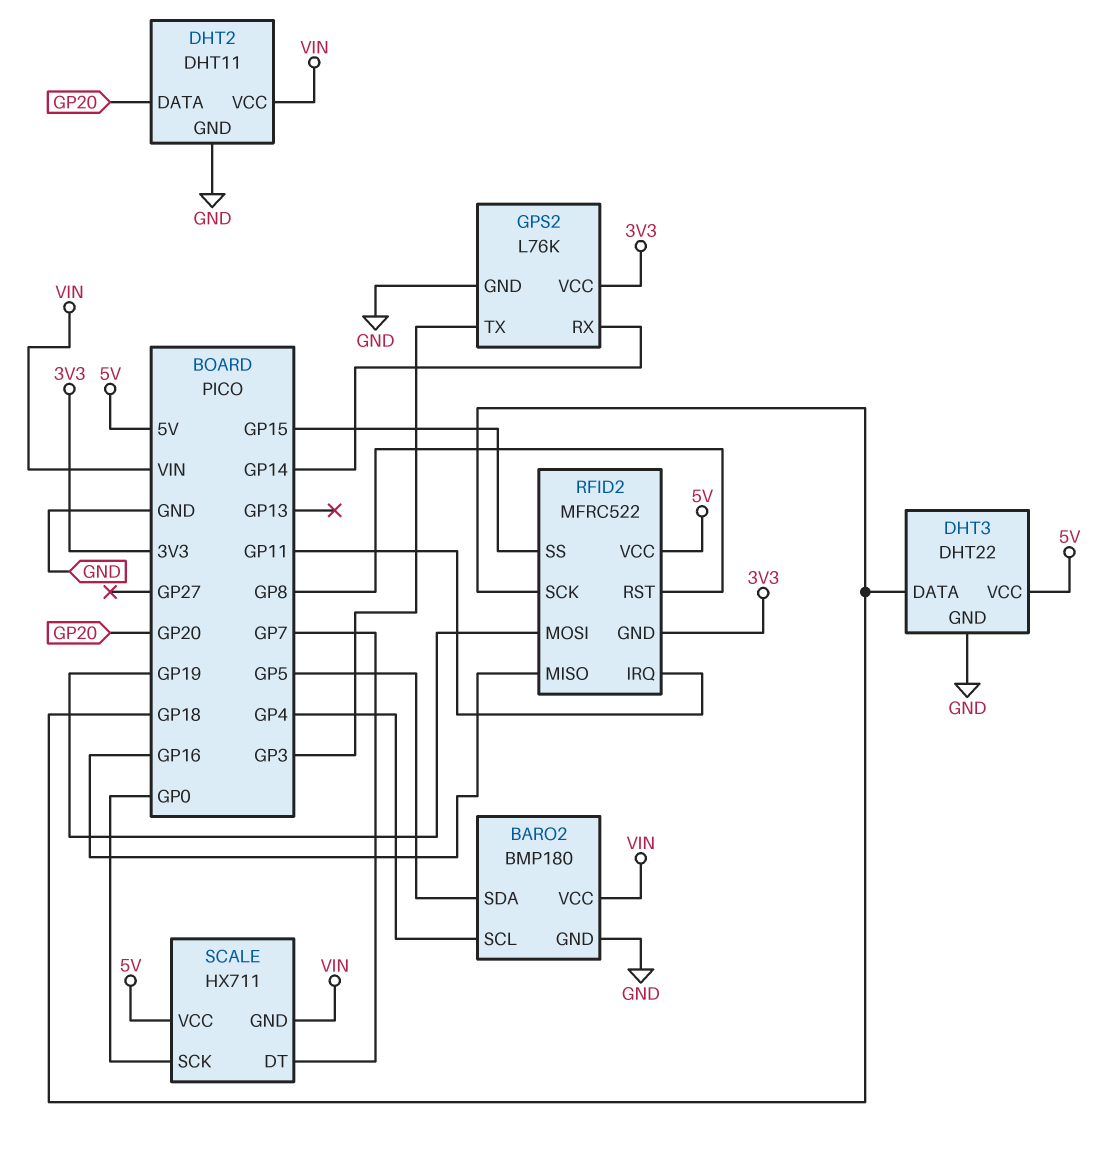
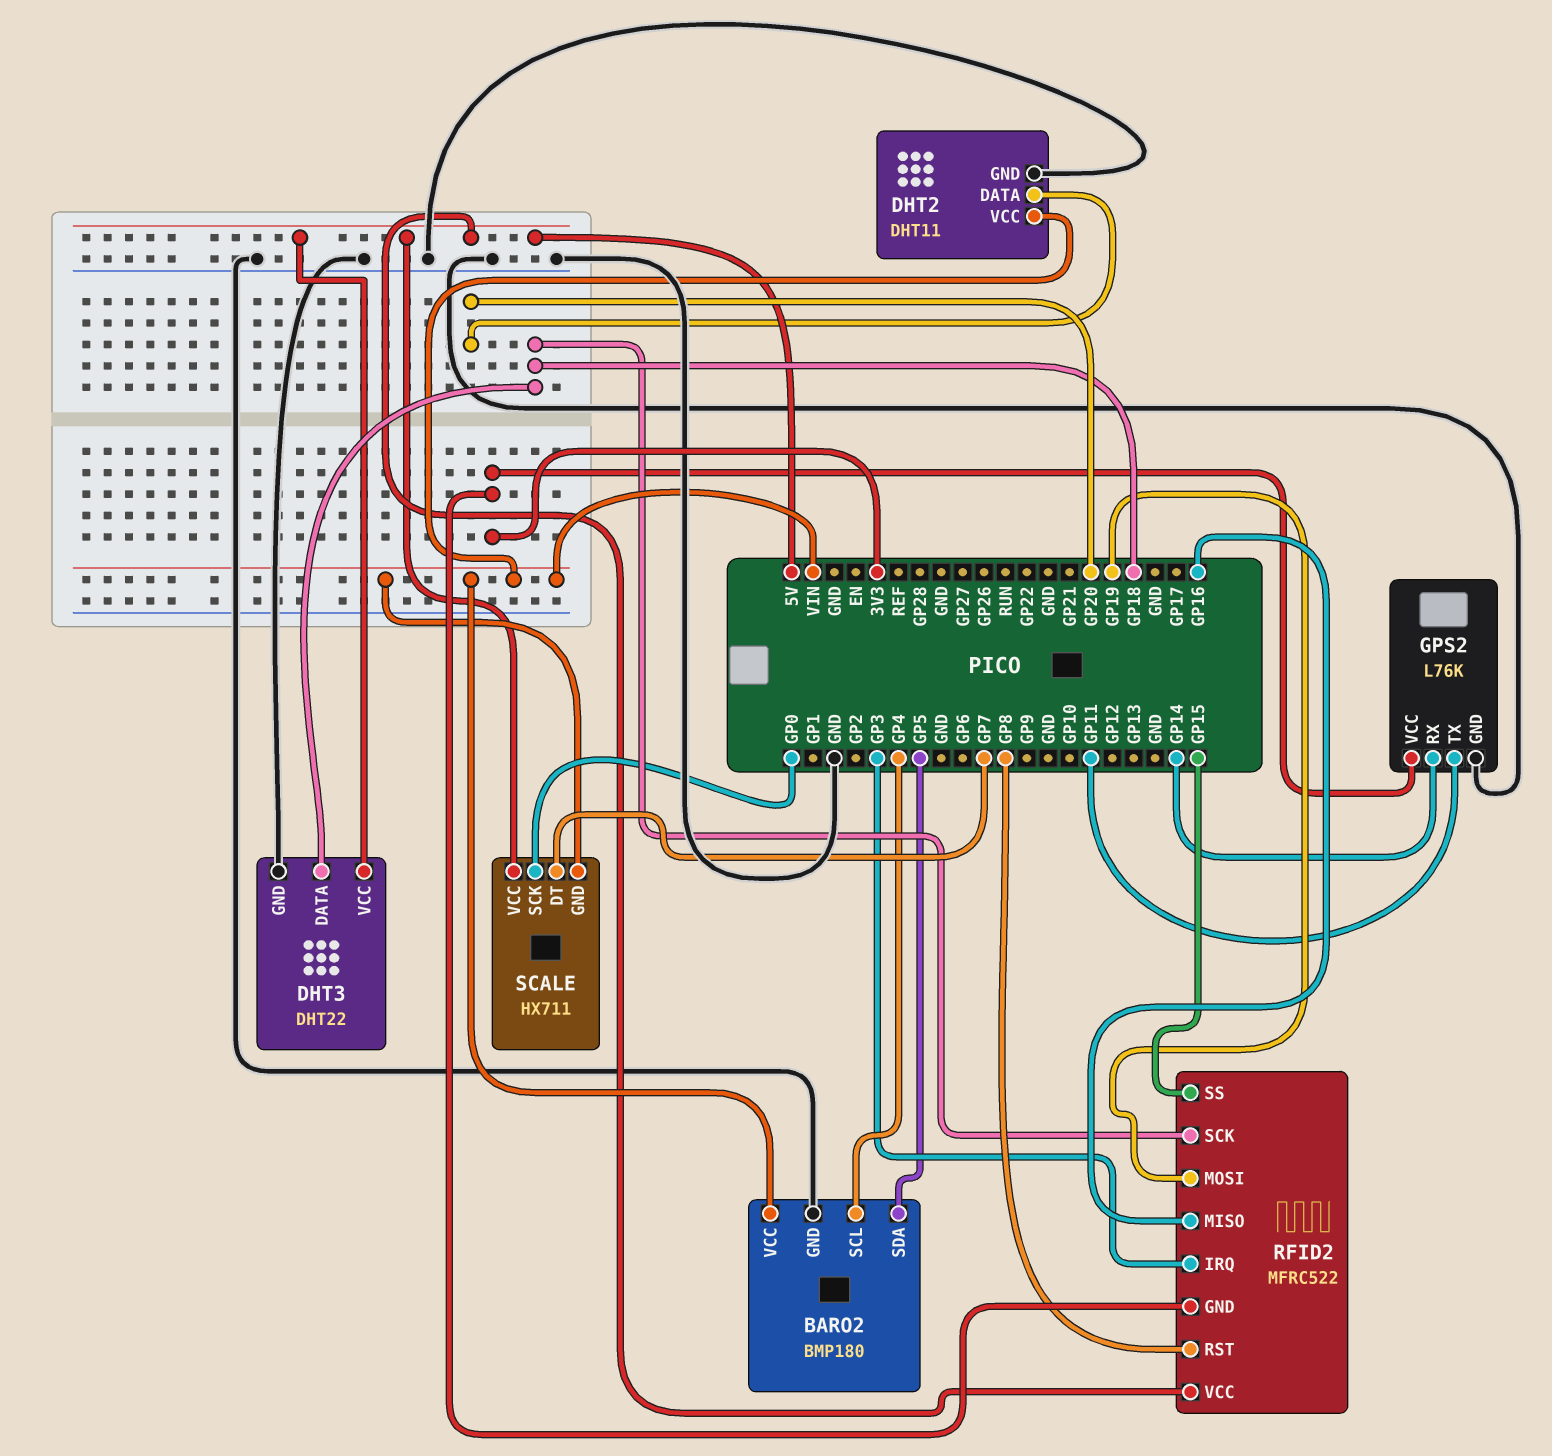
GPS2 pin TX: GP3 -> GP11
RFID2 pin IRQ: GP11 -> GP3

